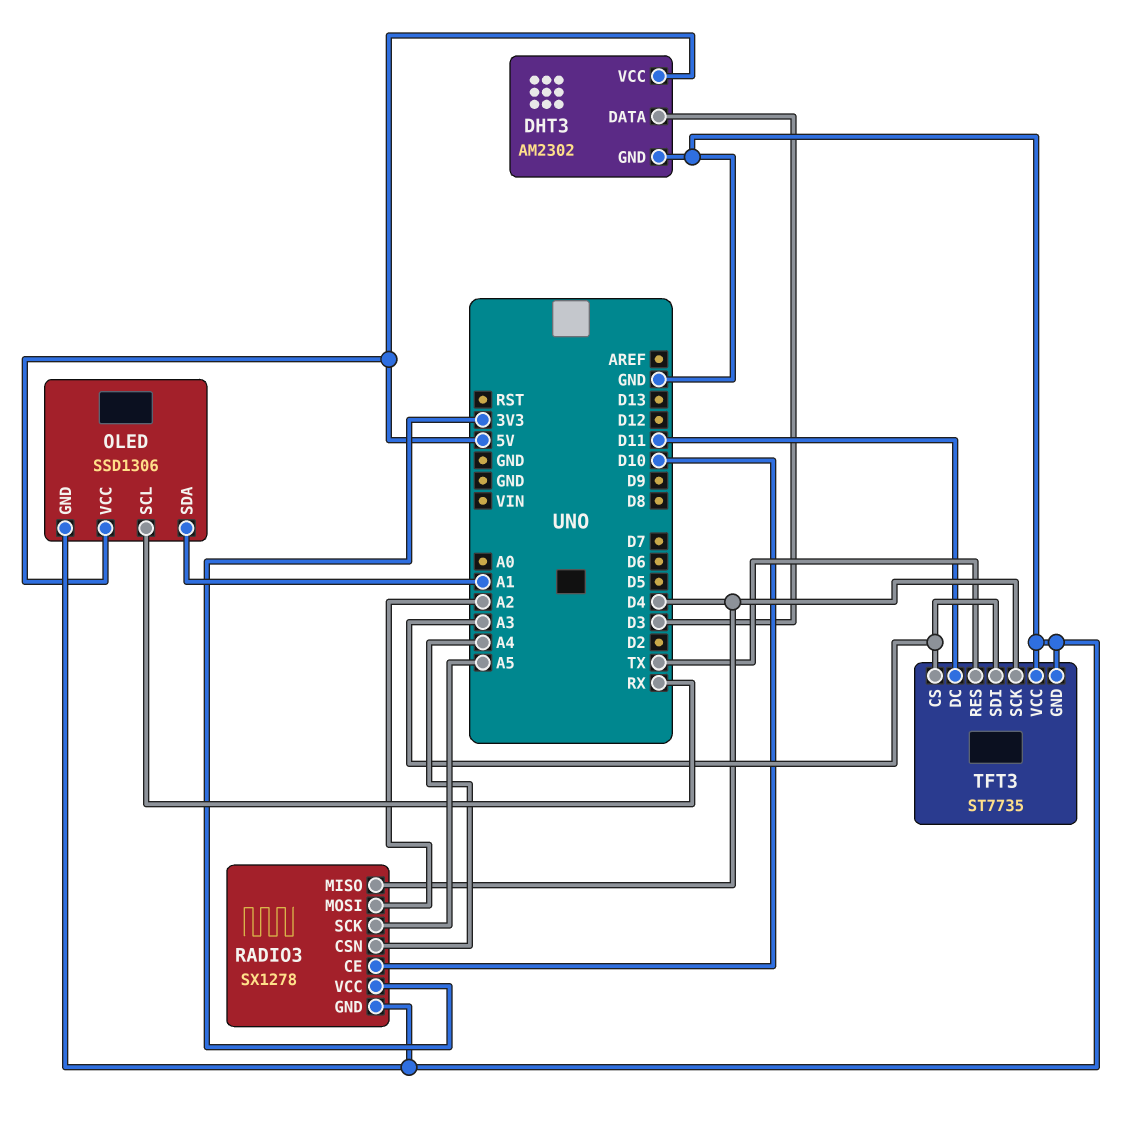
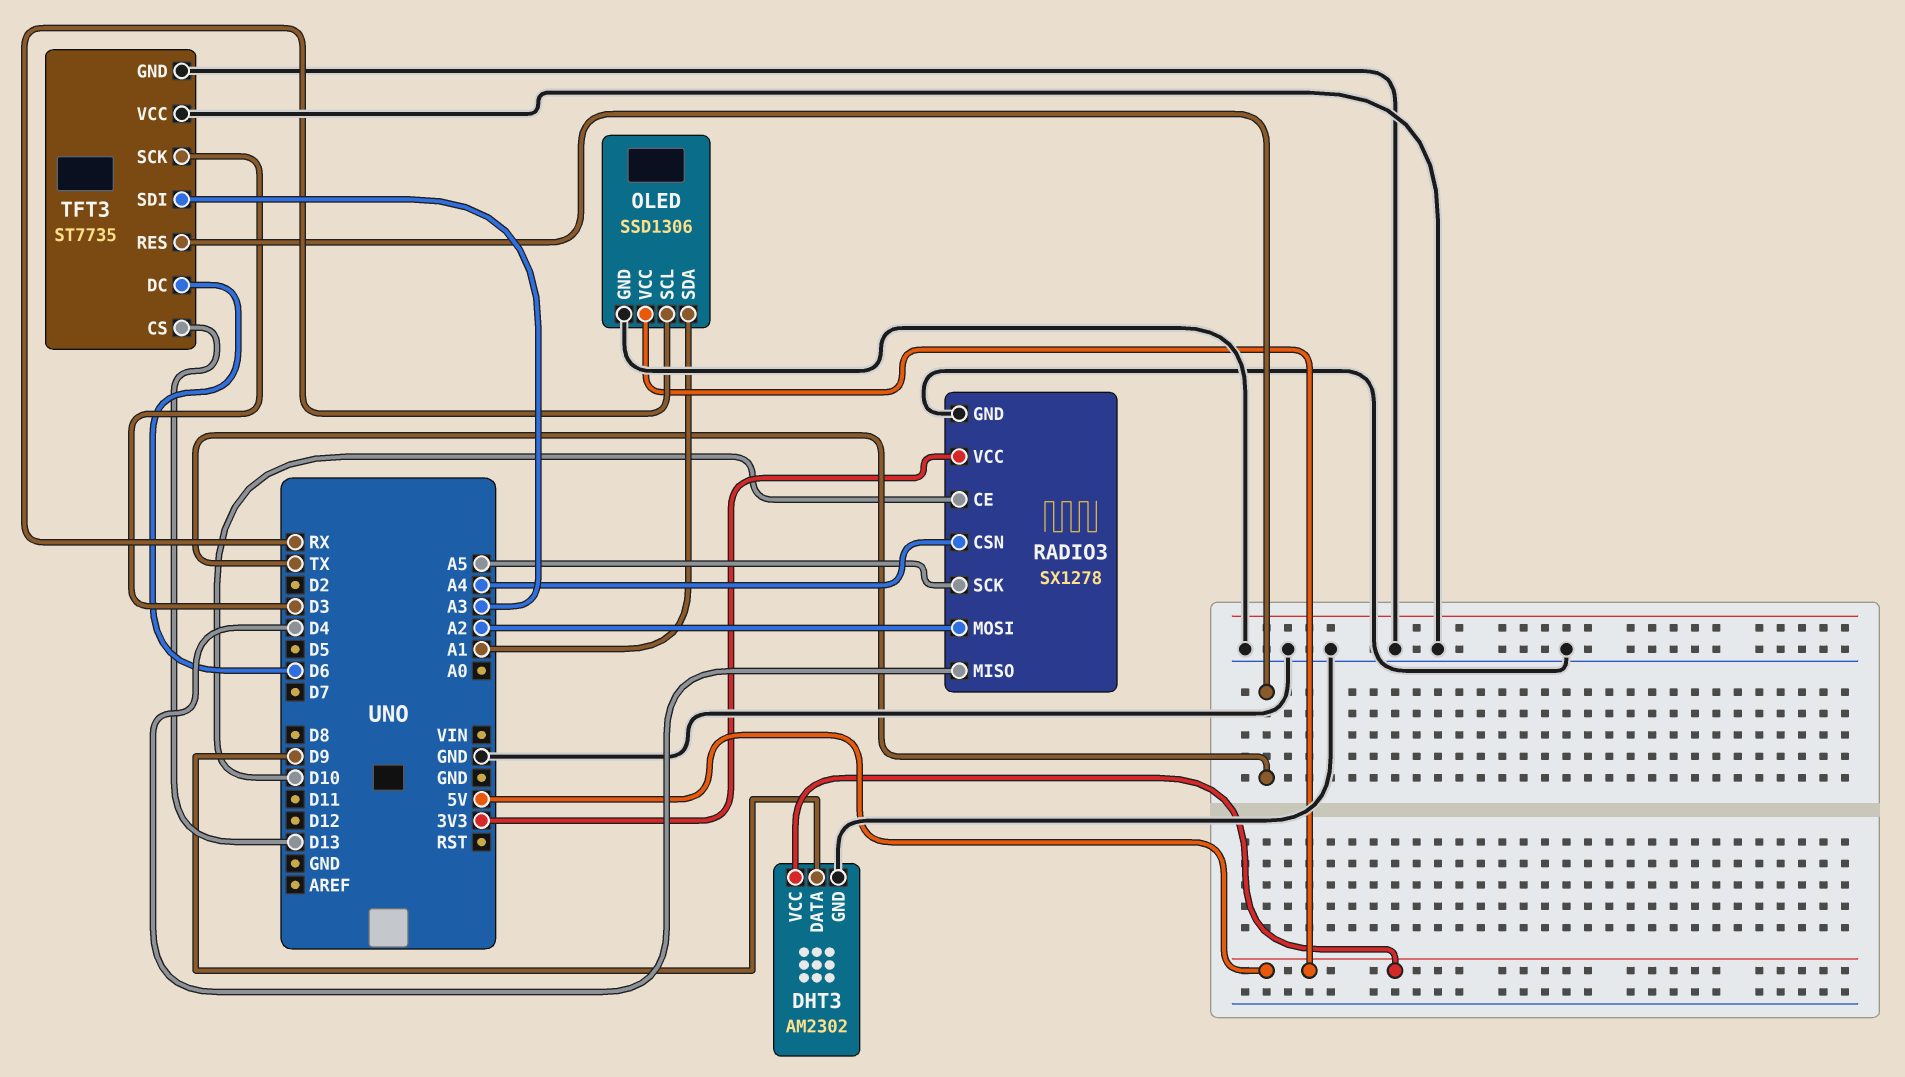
DHT3 pin DATA: D3 -> D9
TFT3 pin CS: A3 -> D13
TFT3 pin DC: D11 -> D6
TFT3 pin SCK: D4 -> D3

